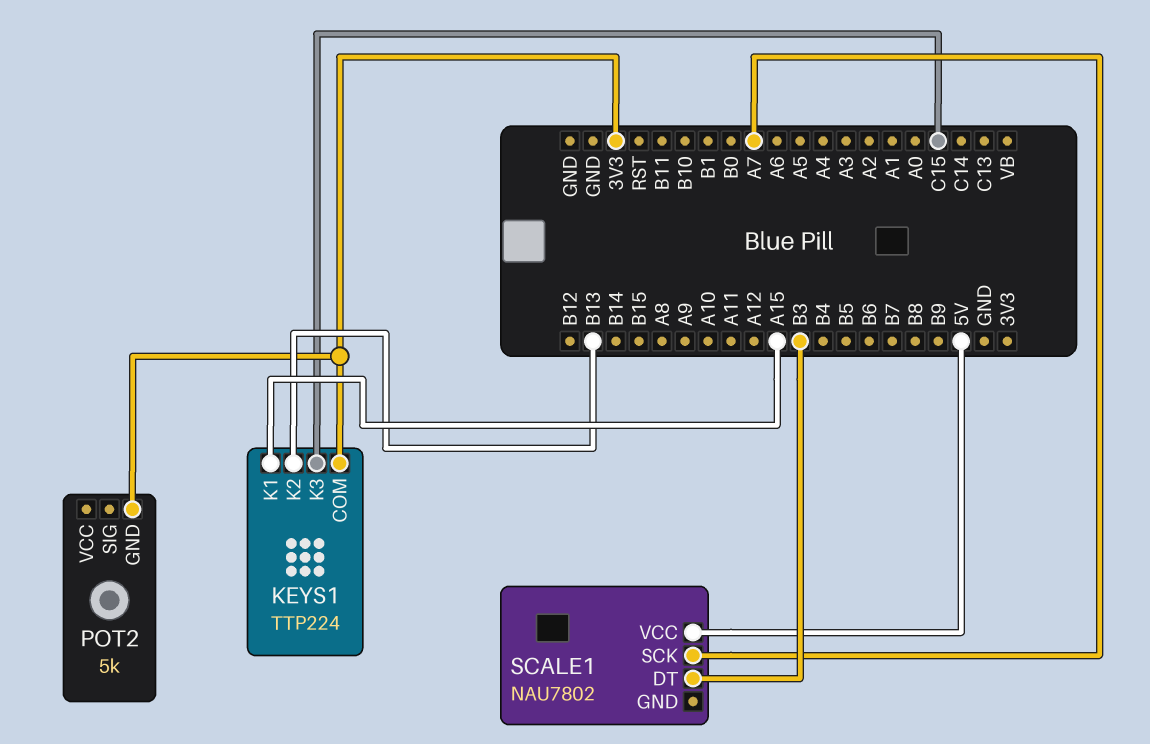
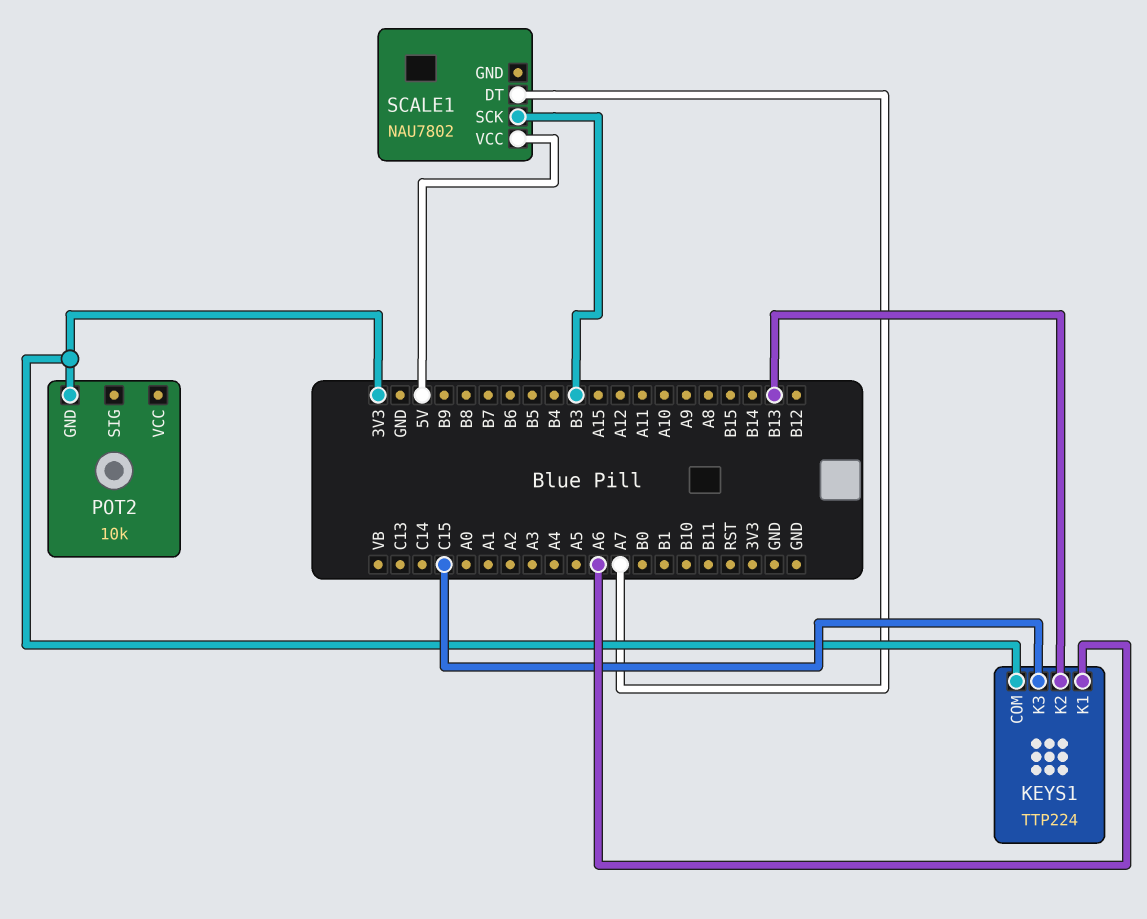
KEYS1 pin K1: A15 -> A6
POT2: 5k -> 10k
SCALE1 pin DT: B3 -> A7
SCALE1 pin SCK: A7 -> B3

